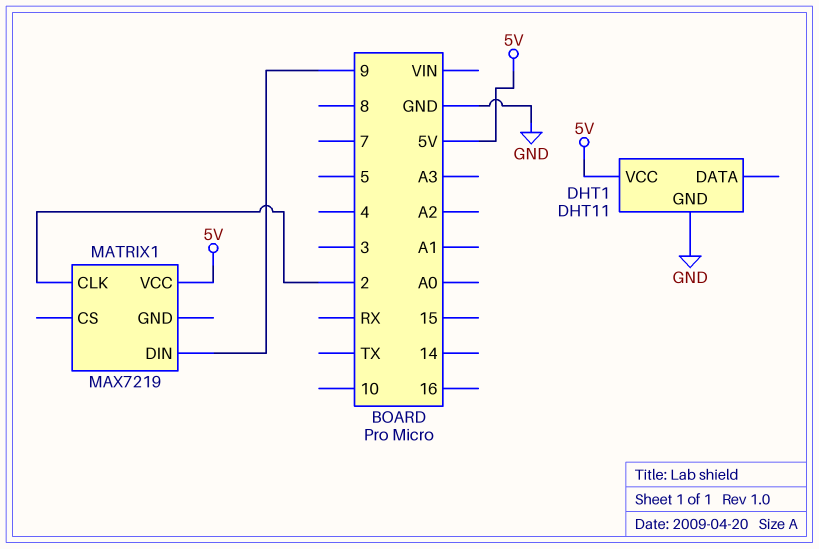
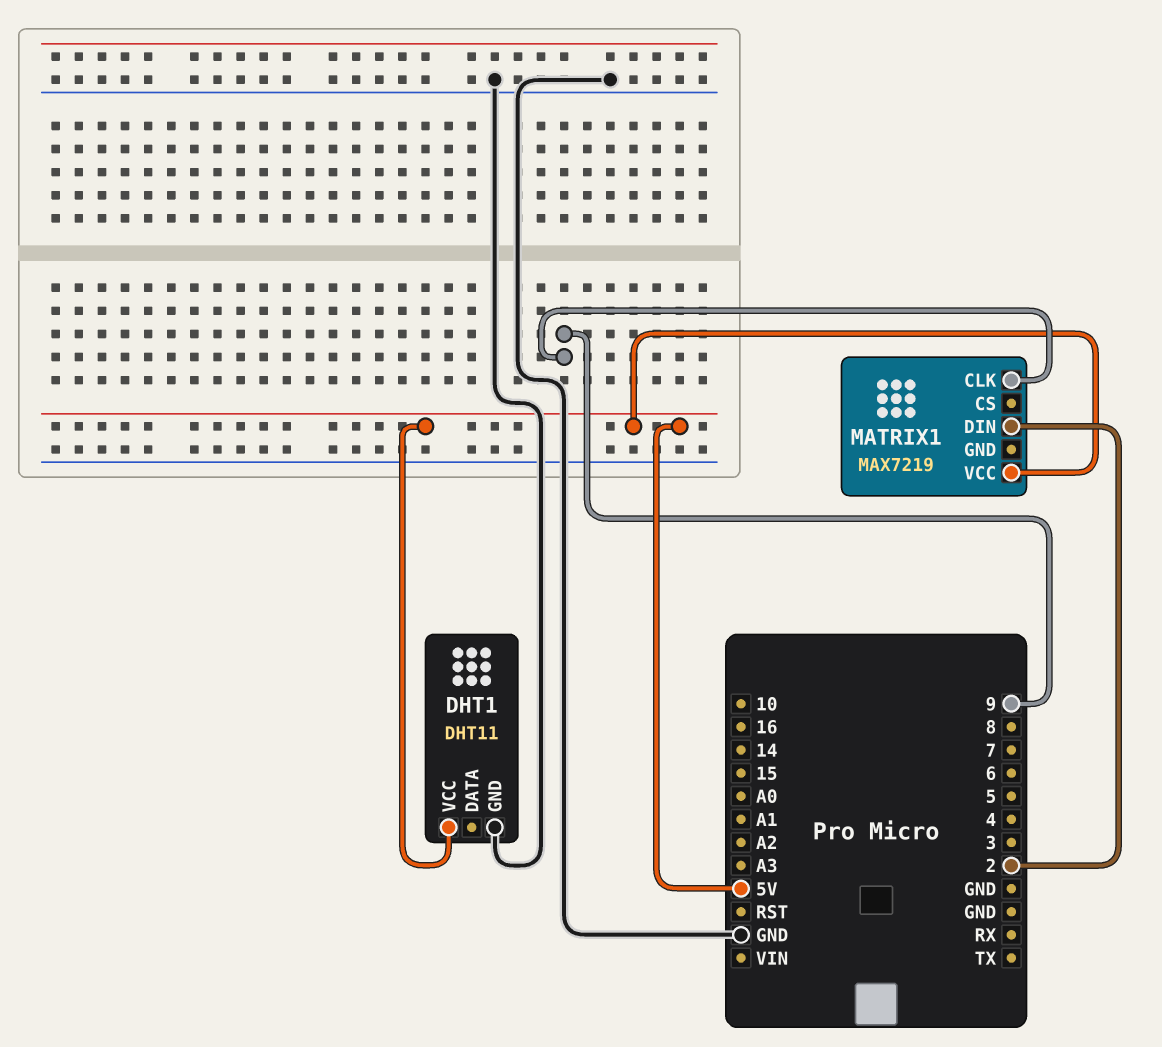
MATRIX1 pin CLK: 2 -> 9
MATRIX1 pin DIN: 9 -> 2

